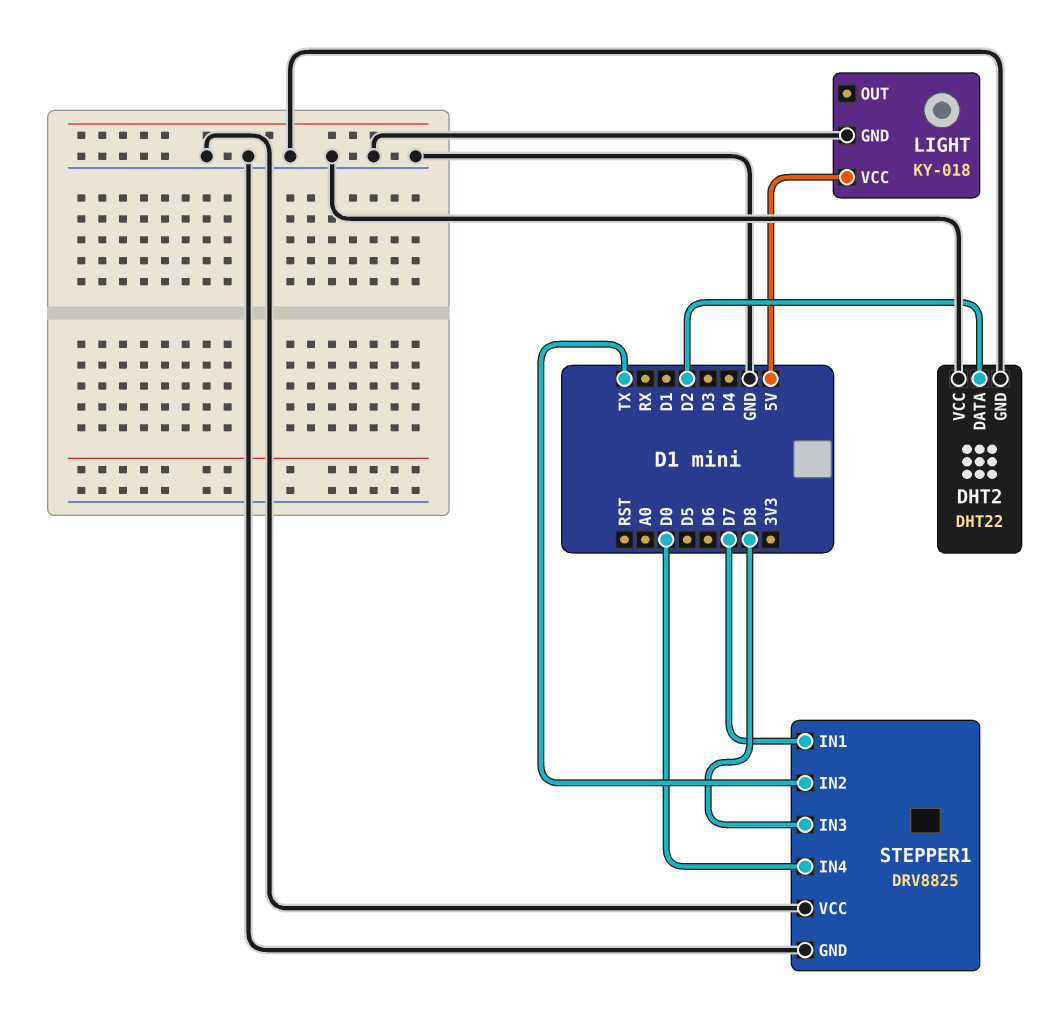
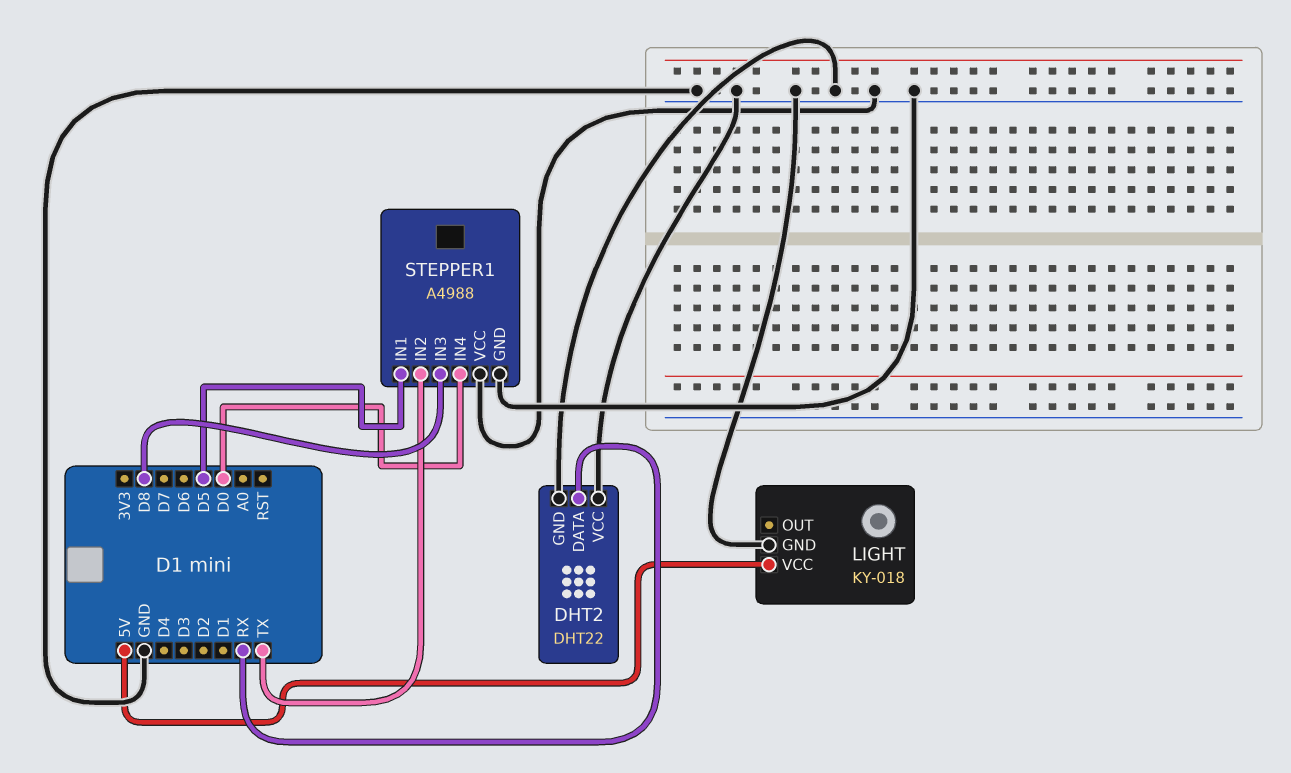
DHT2 pin DATA: D2 -> RX
STEPPER1: DRV8825 -> A4988
STEPPER1 pin IN1: D7 -> D5

